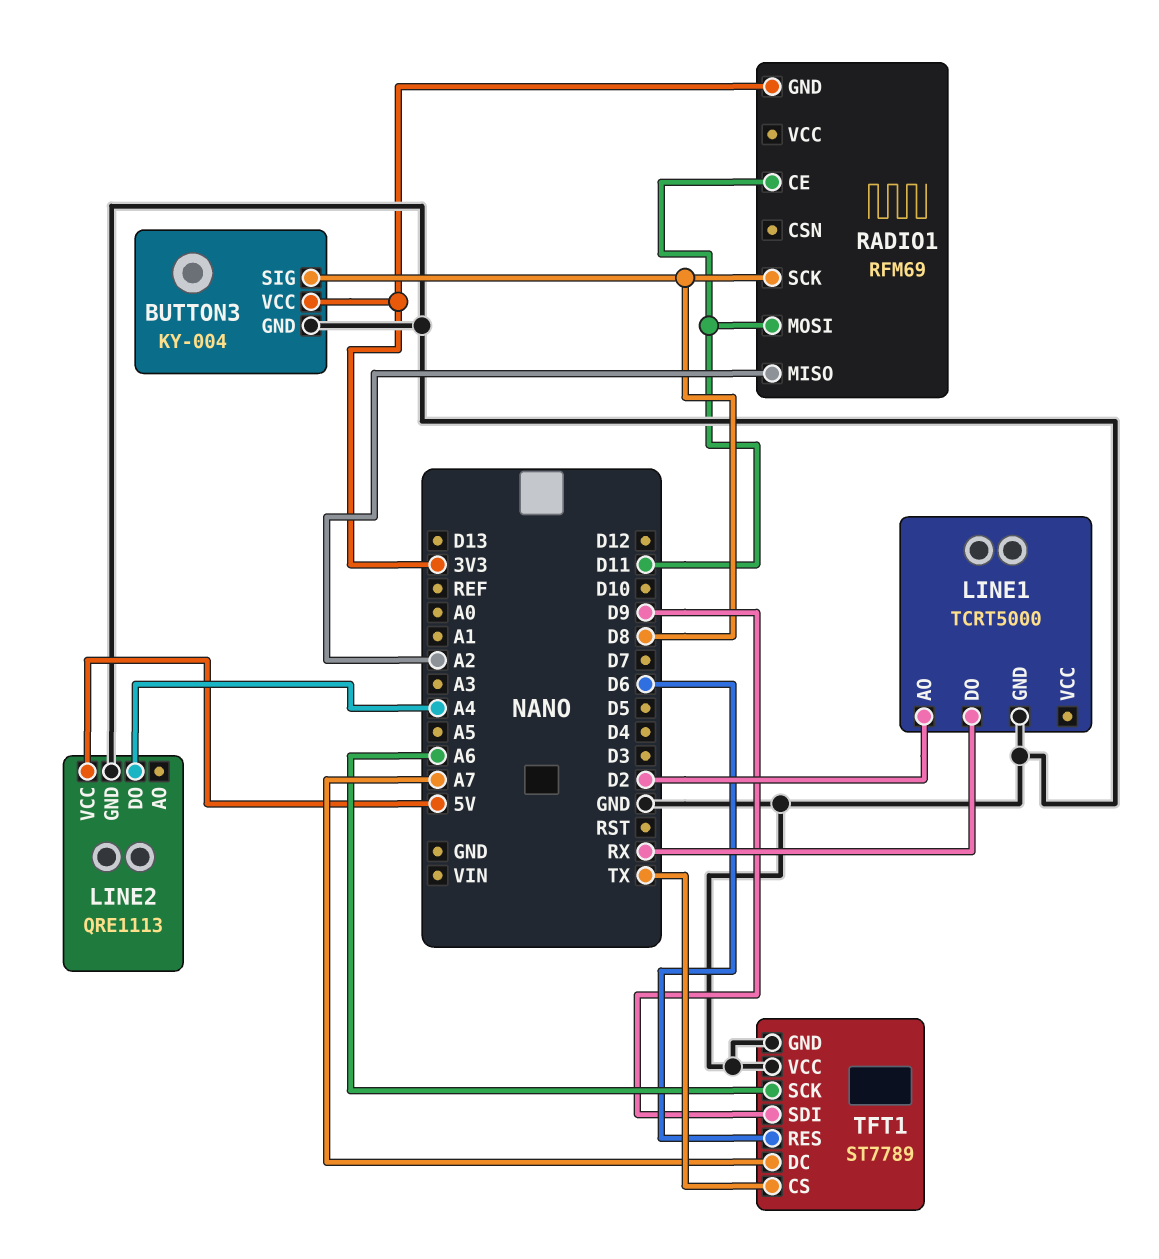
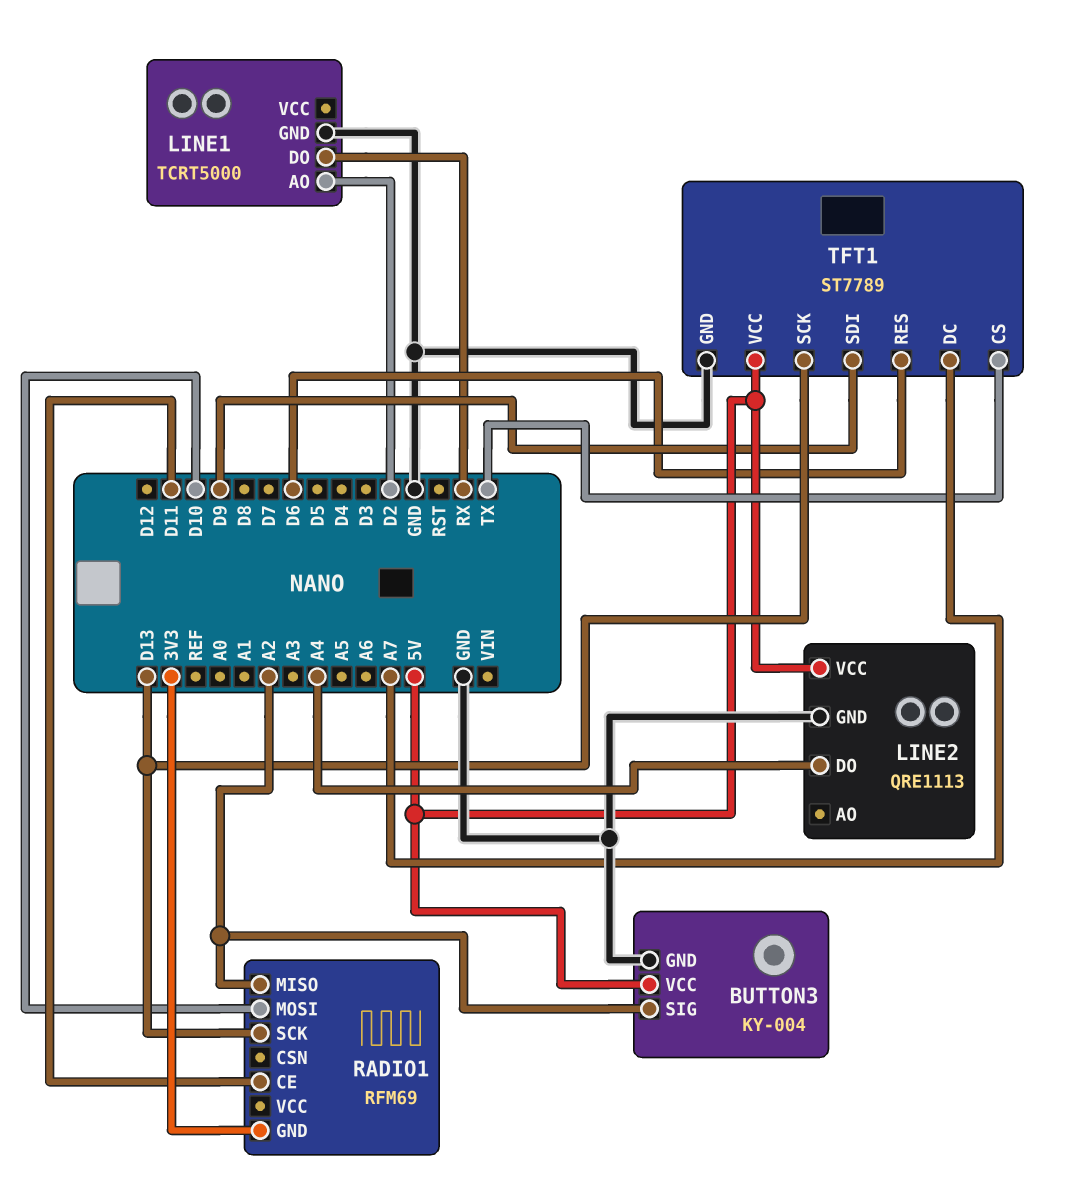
BUTTON3 pin SIG: D8 -> A2
BUTTON3 pin VCC: 3V3 -> 5V
RADIO1 pin MOSI: D11 -> D10
RADIO1 pin SCK: D8 -> D13
TFT1 pin SCK: A6 -> D13
TFT1 pin VCC: GND -> 5V

